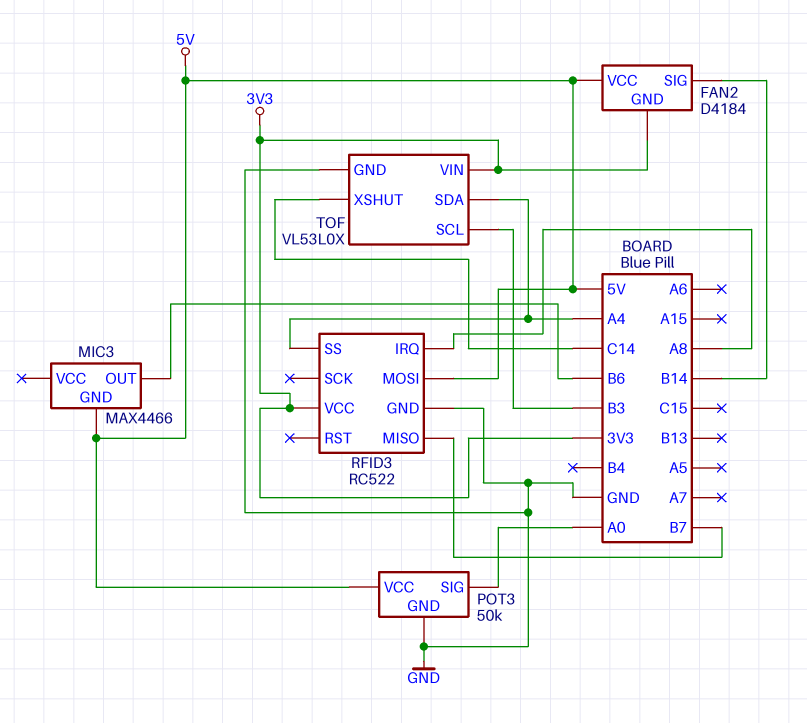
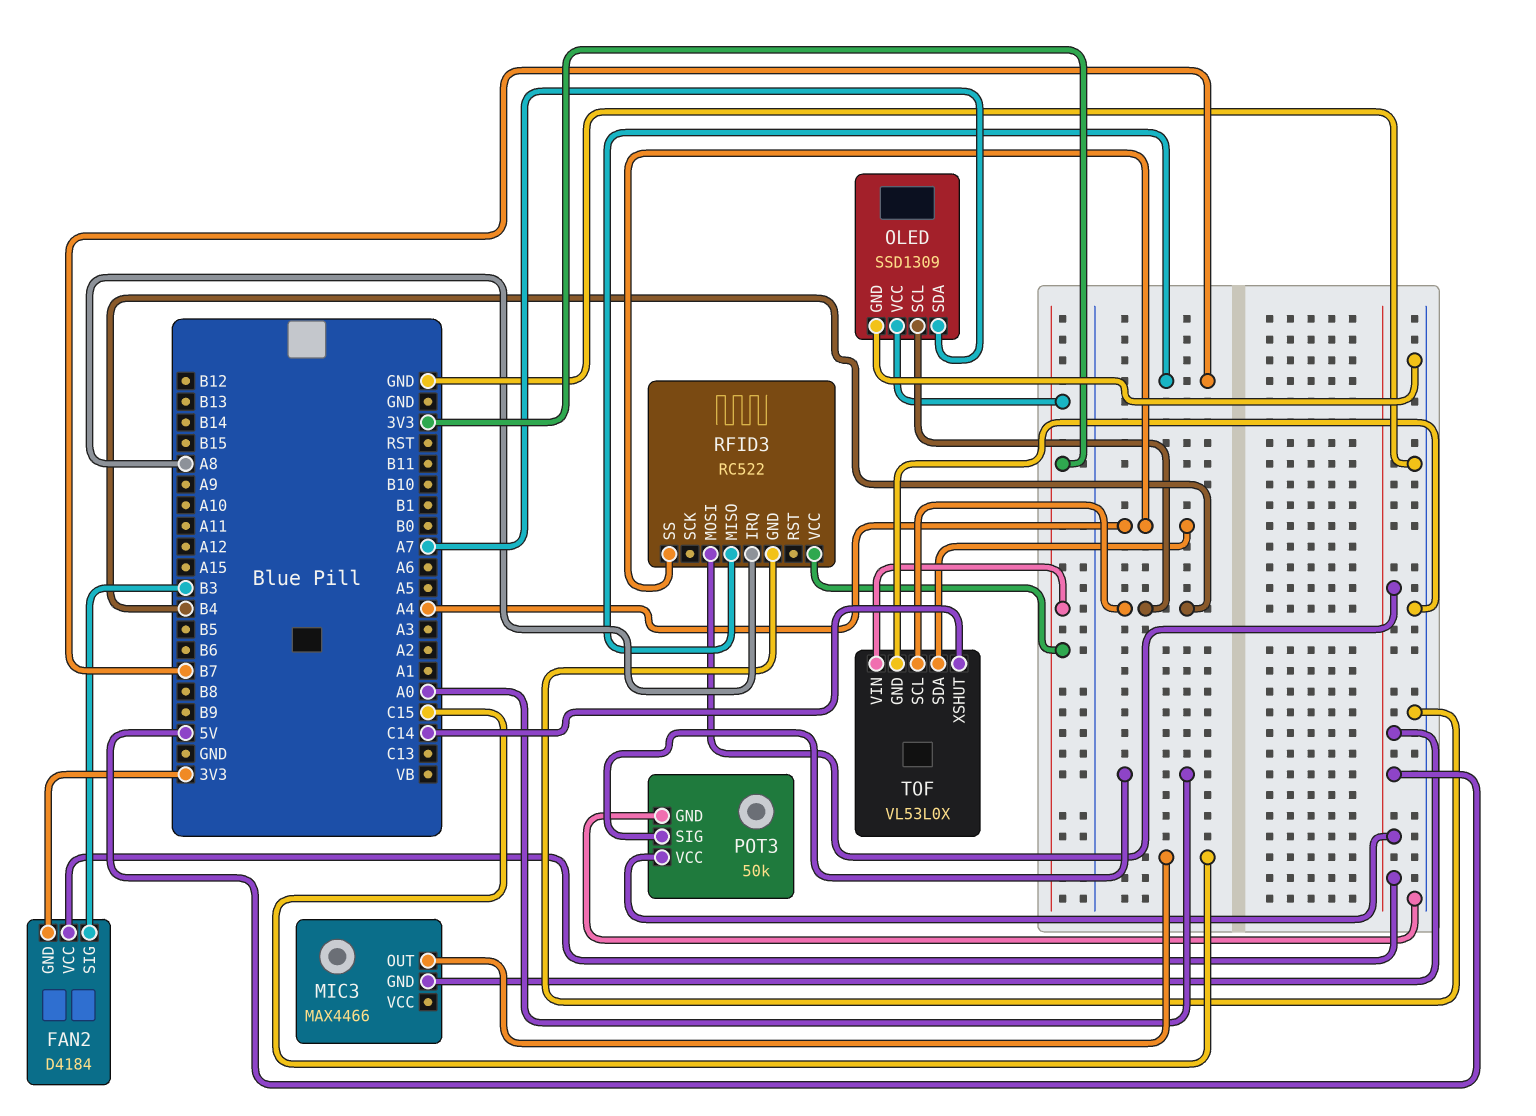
FAN2 pin SIG: B14 -> B3
MIC3 pin OUT: B6 -> C15
OLED: none -> SSD1309
OLED pin GND: none -> GND
OLED pin SCL: none -> B4
OLED pin SDA: none -> A7
OLED pin VCC: none -> 3V3
TOF pin SCL: B3 -> B4

